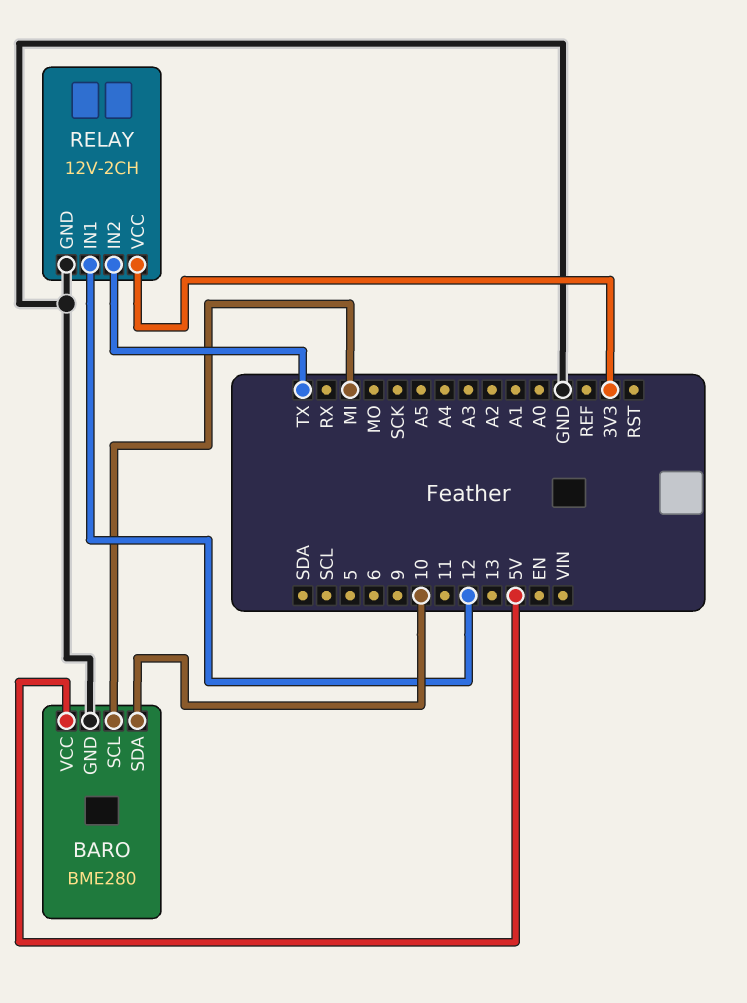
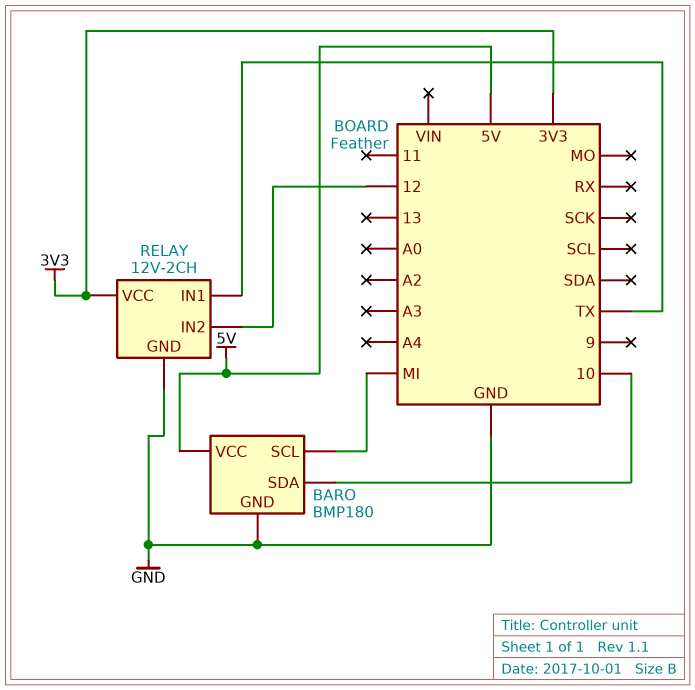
BARO: BME280 -> BMP180
RELAY pin IN1: 12 -> TX
RELAY pin IN2: TX -> 12

